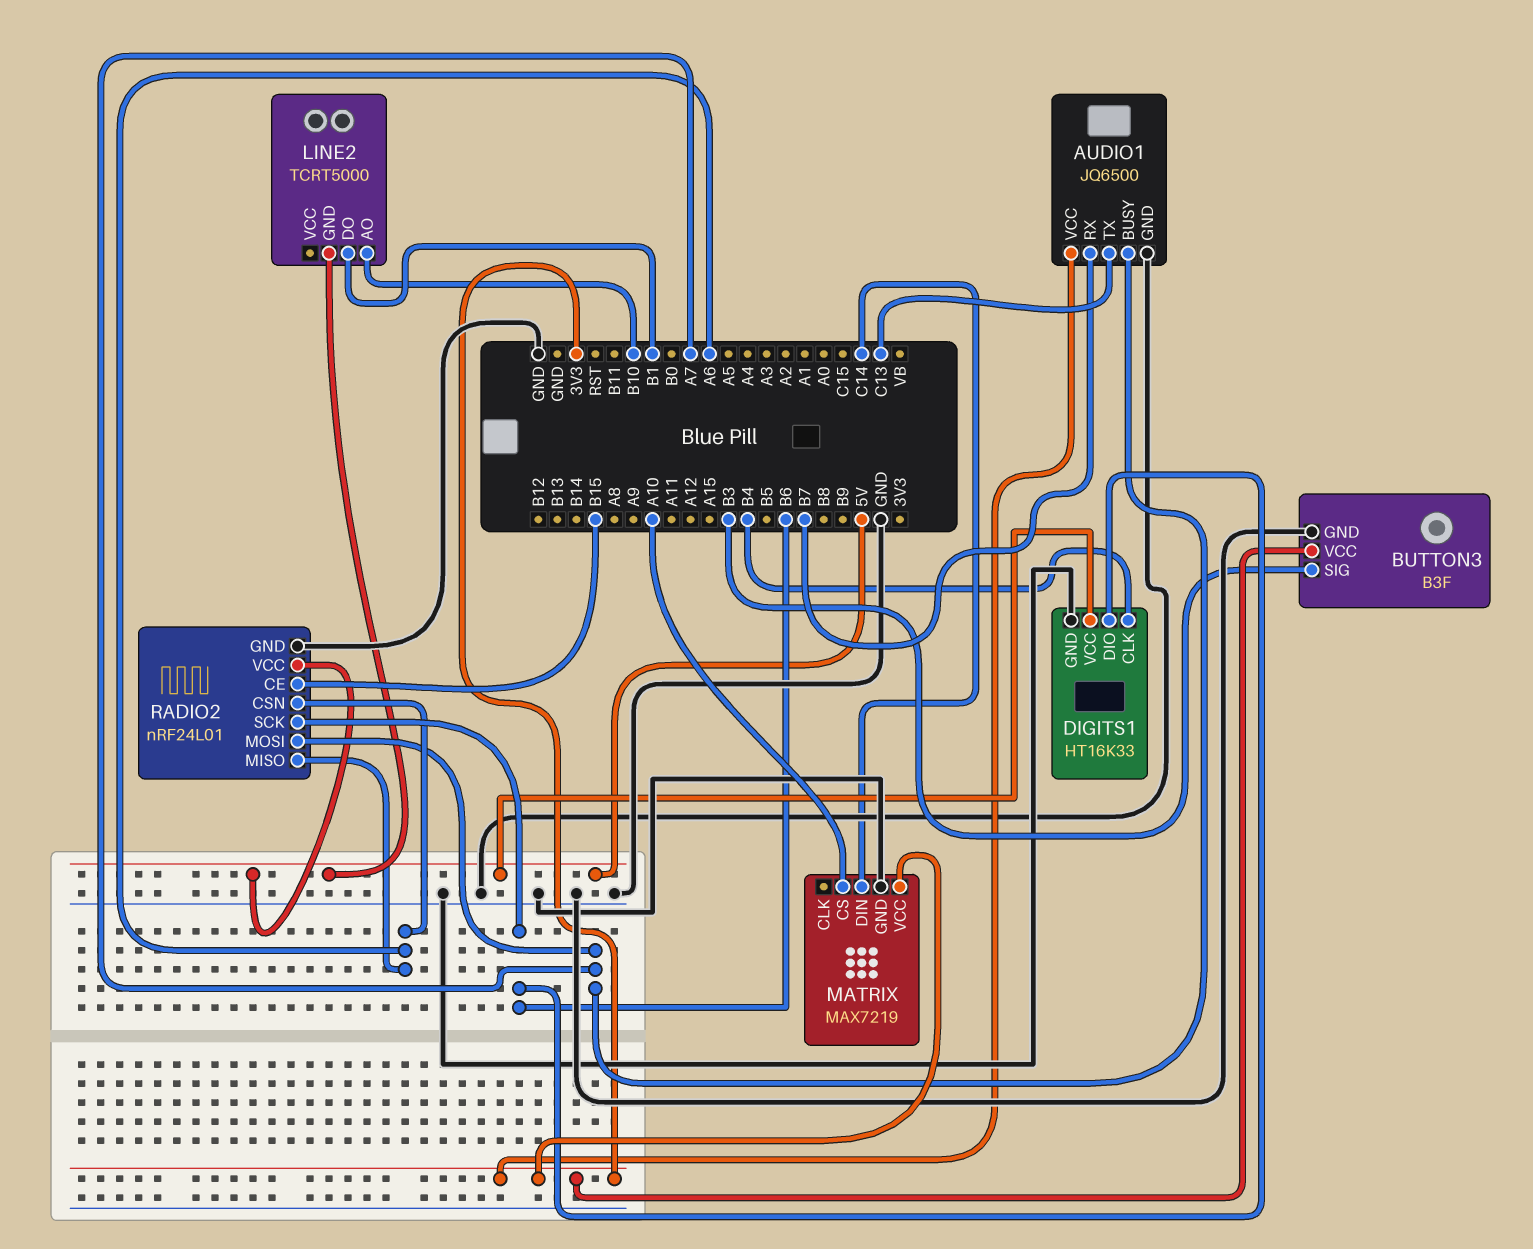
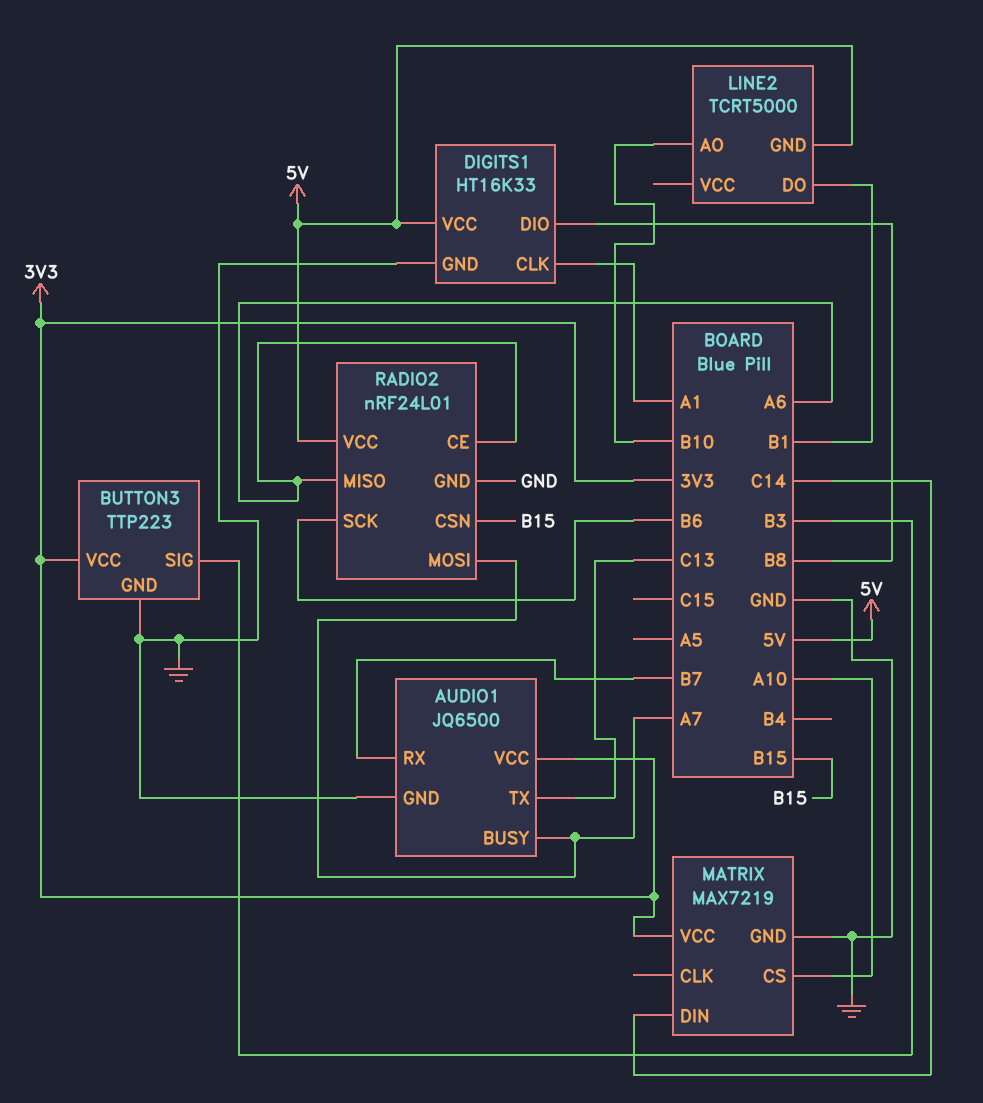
BUTTON3: B3F -> TTP223
DIGITS1 pin CLK: B4 -> A1
DIGITS1 pin DIO: B6 -> B8
RADIO2 pin CE: B15 -> A6
RADIO2 pin CSN: A6 -> B15

